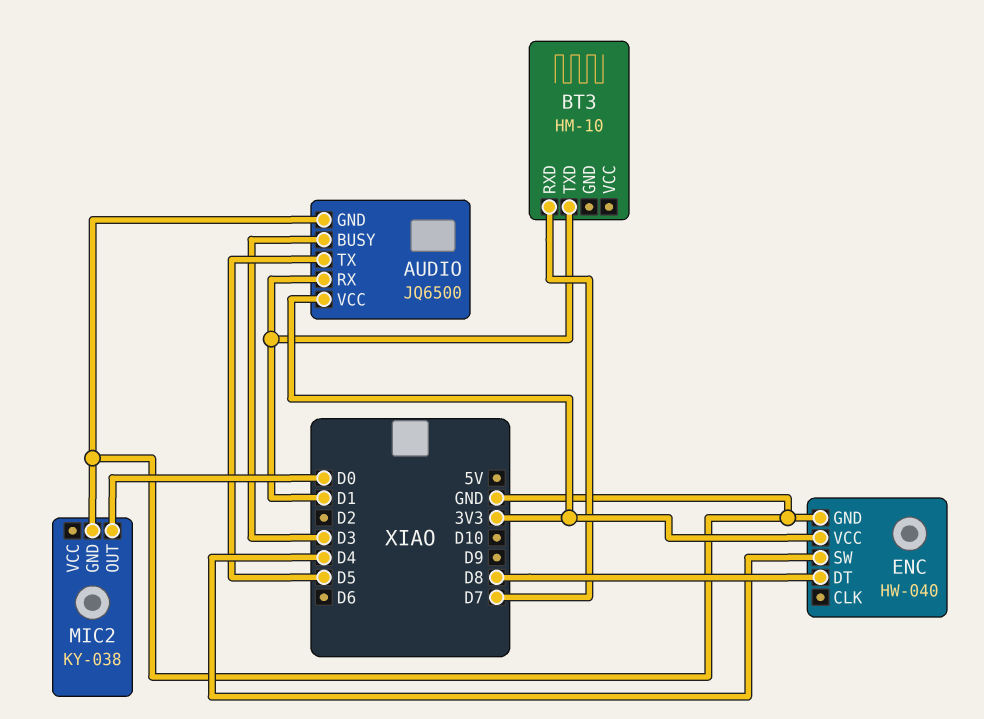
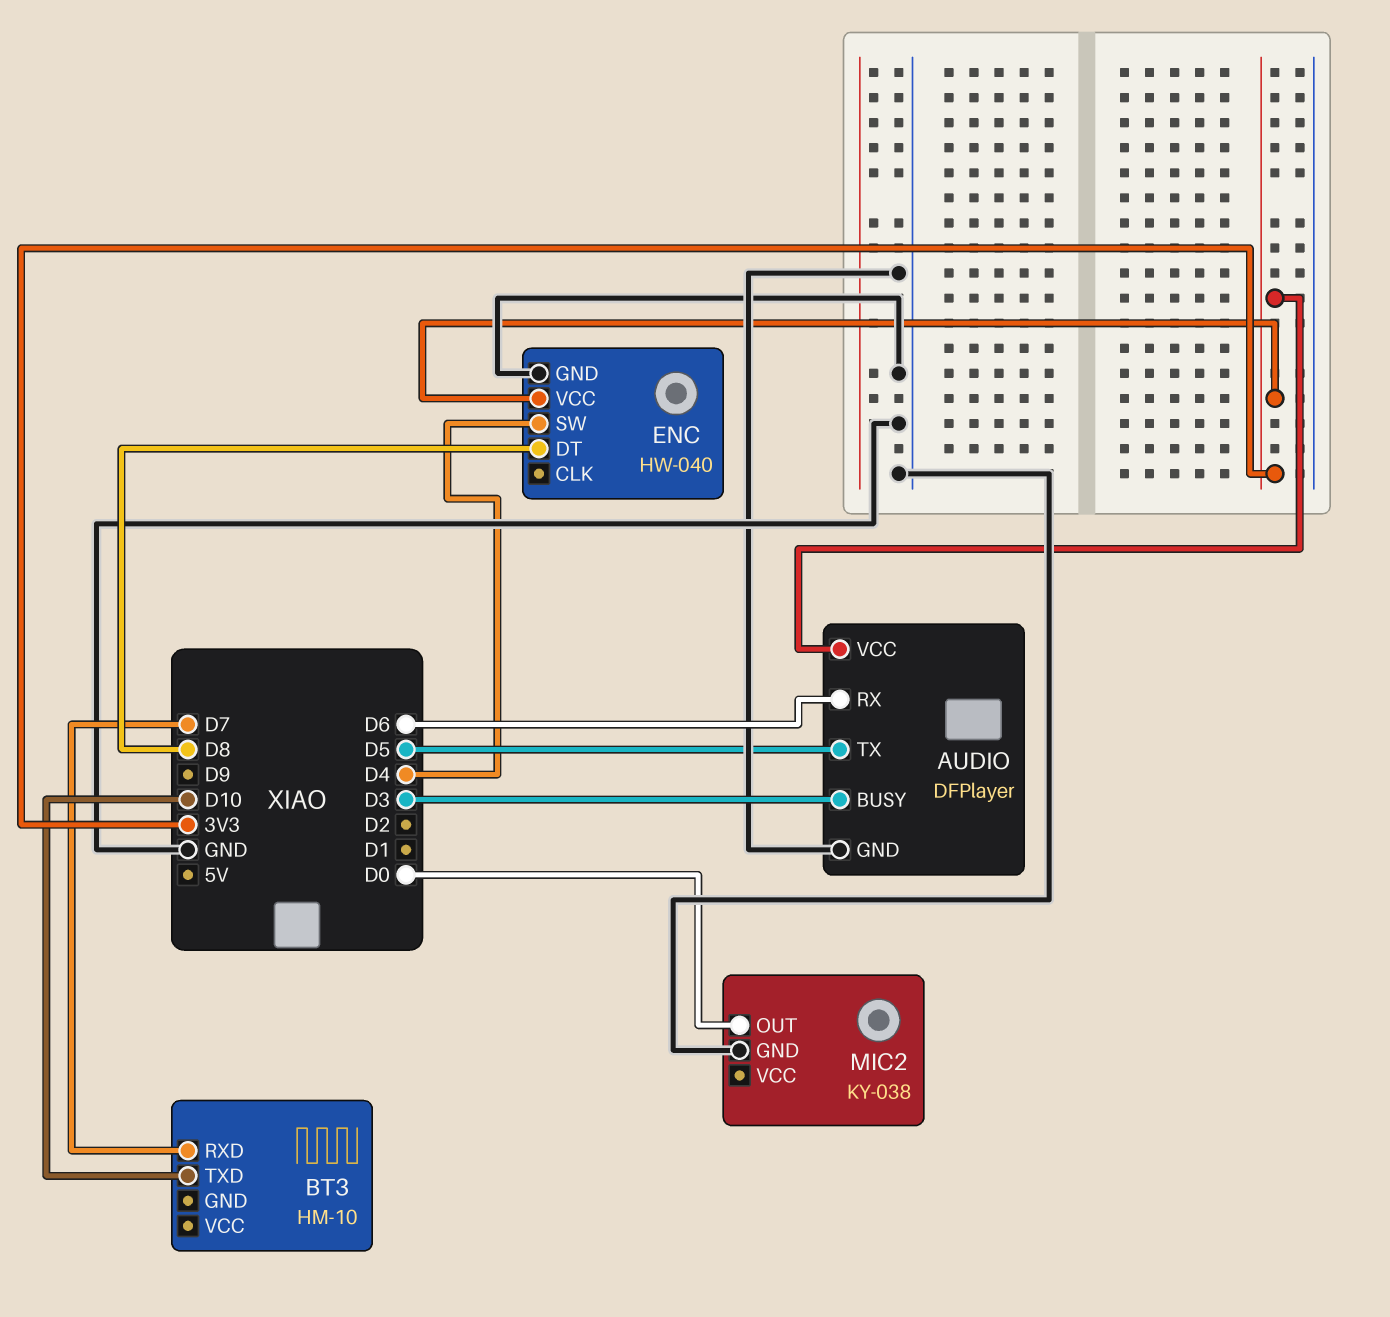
AUDIO: JQ6500 -> DFPlayer
AUDIO pin RX: D1 -> D6
BT3 pin TXD: D1 -> D10

